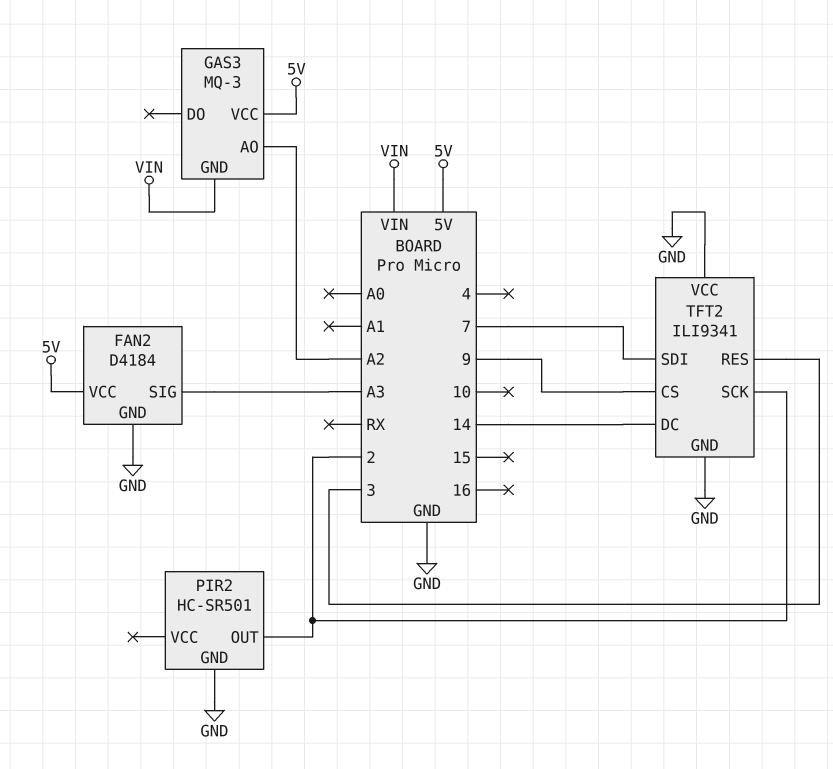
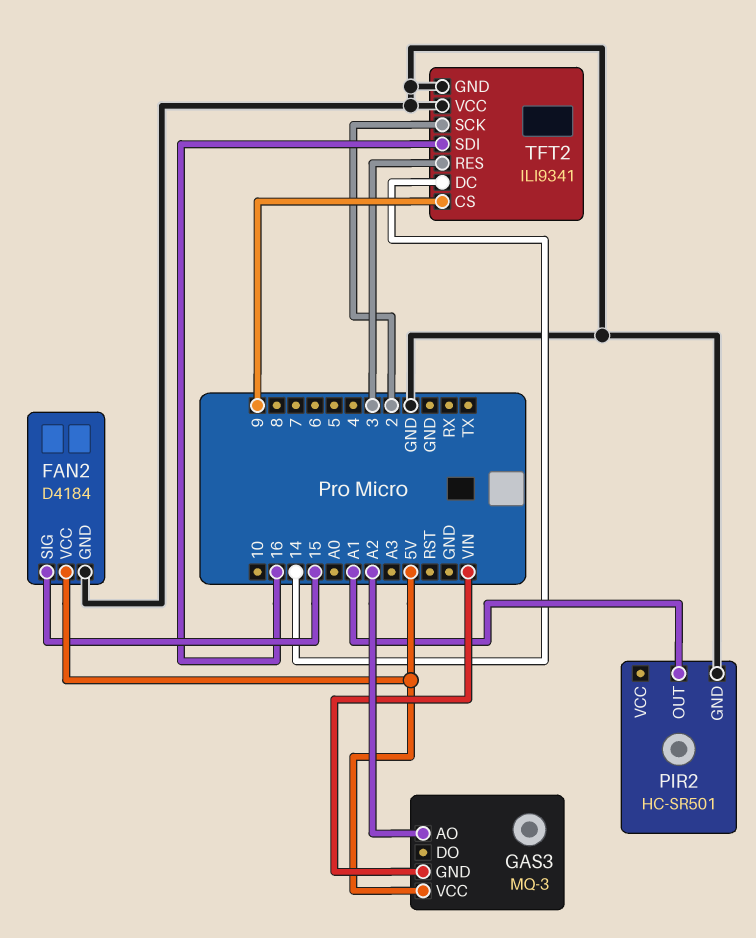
FAN2 pin SIG: A3 -> 15
PIR2 pin OUT: 2 -> A1
TFT2 pin SDI: 7 -> 16

